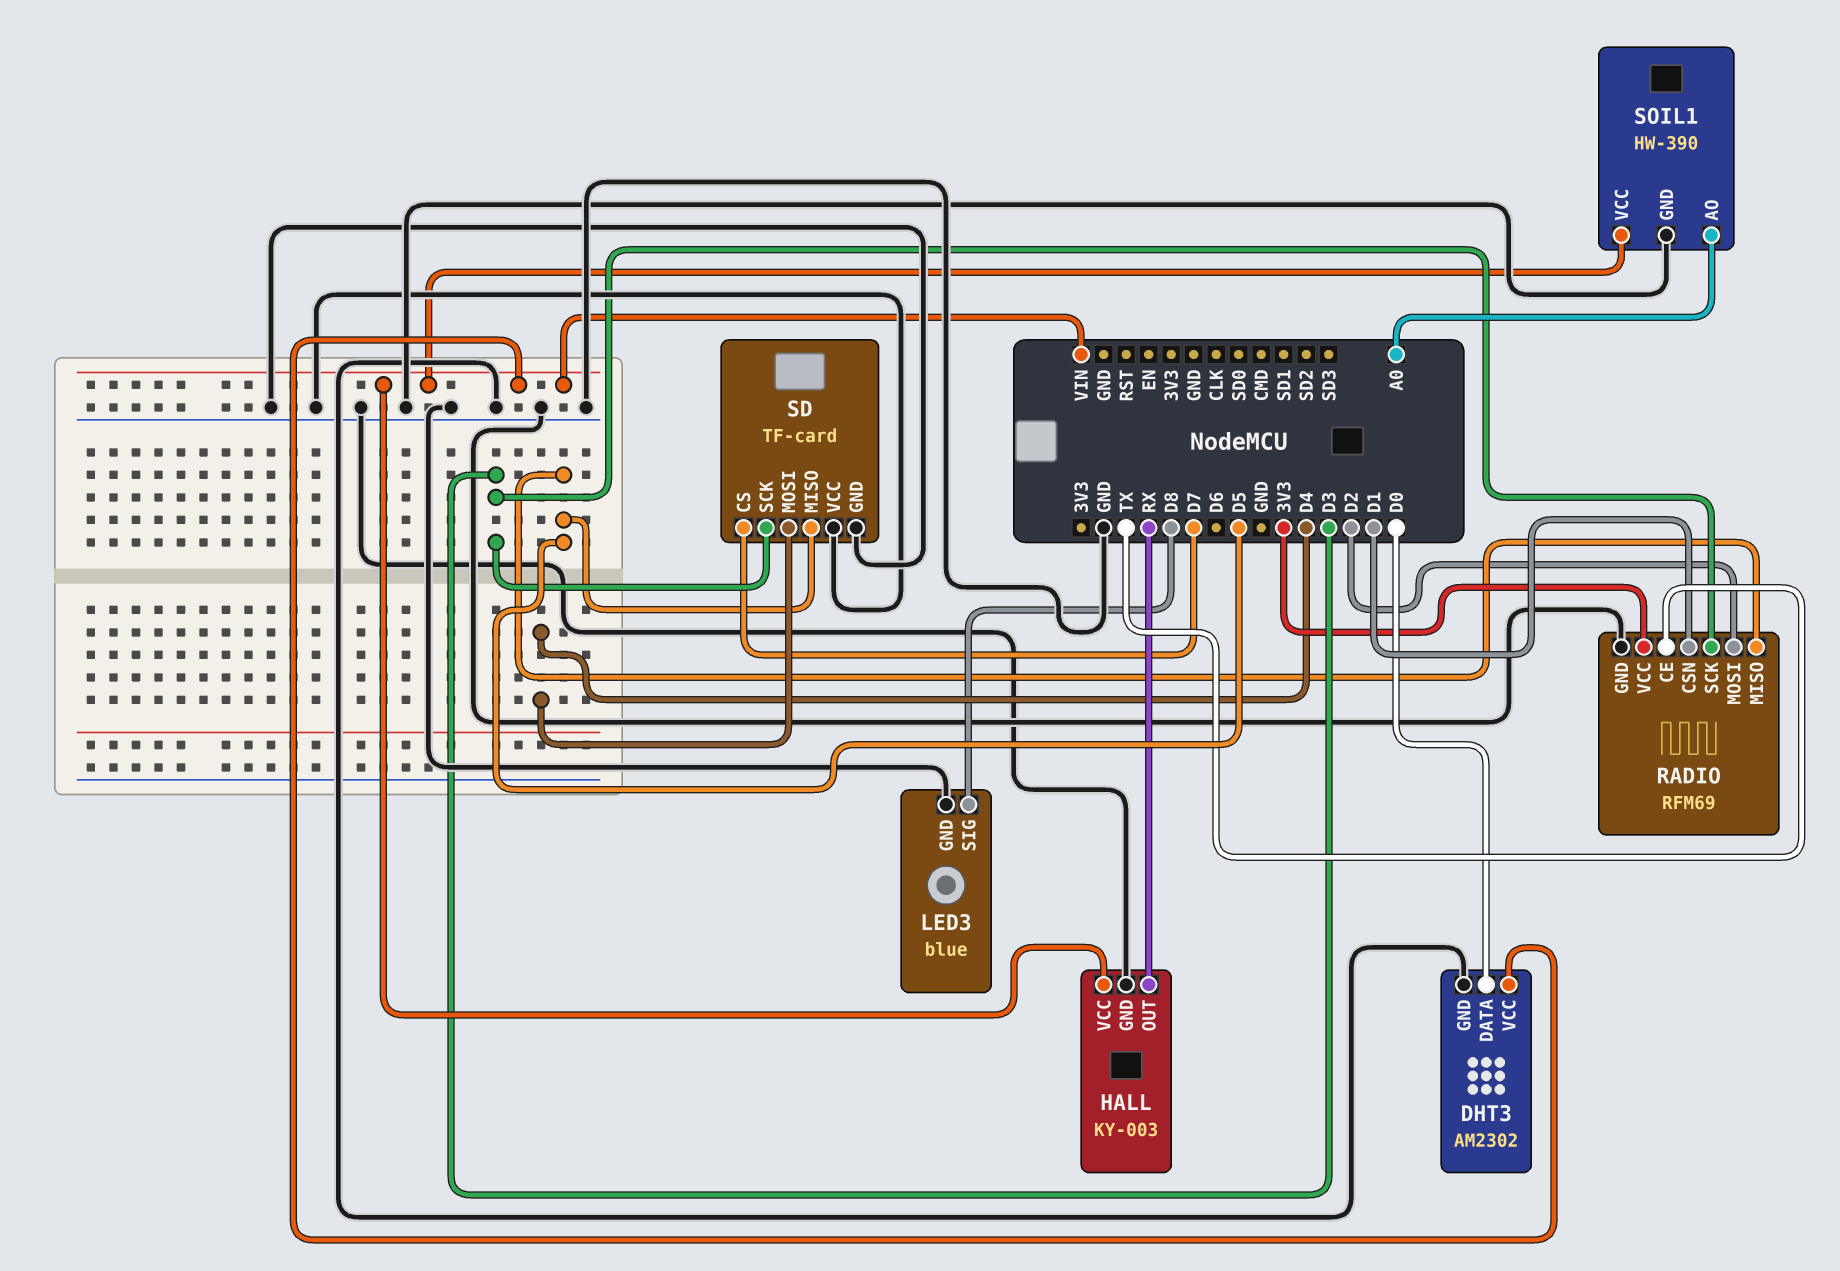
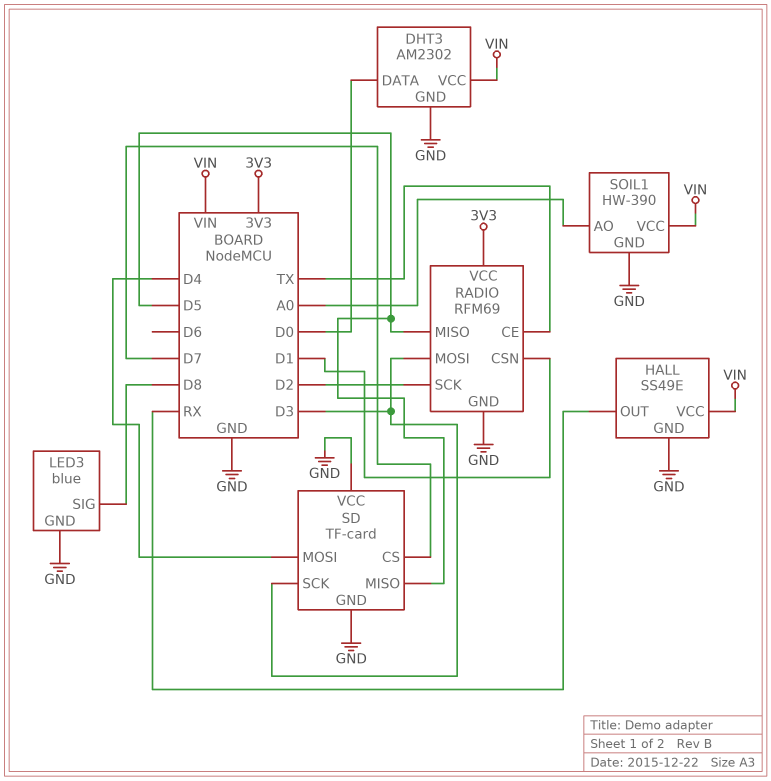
HALL: KY-003 -> SS49E
RADIO pin MOSI: D2 -> D3
RADIO pin SCK: D3 -> D2

